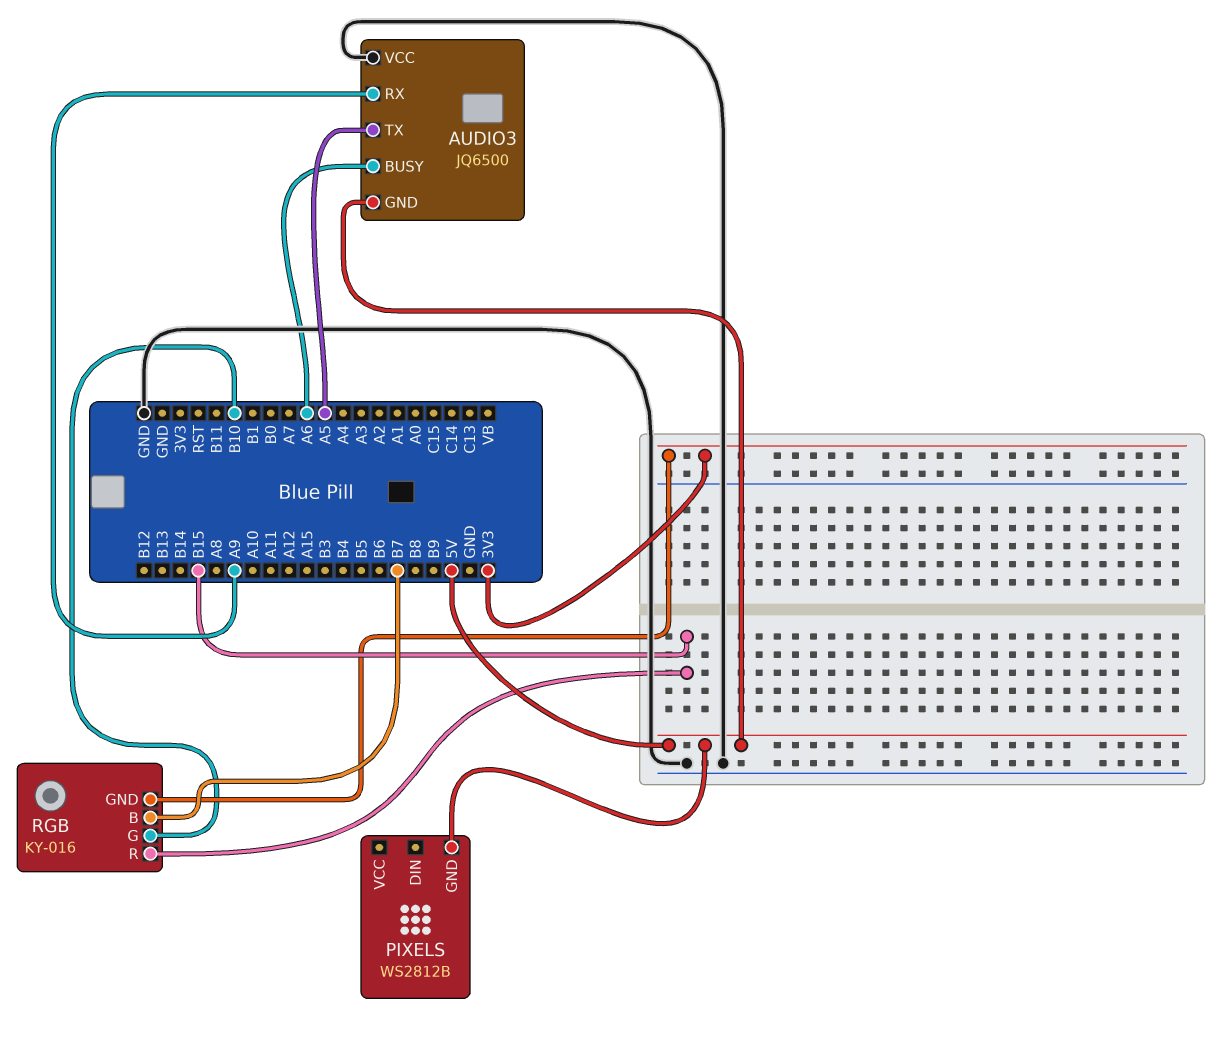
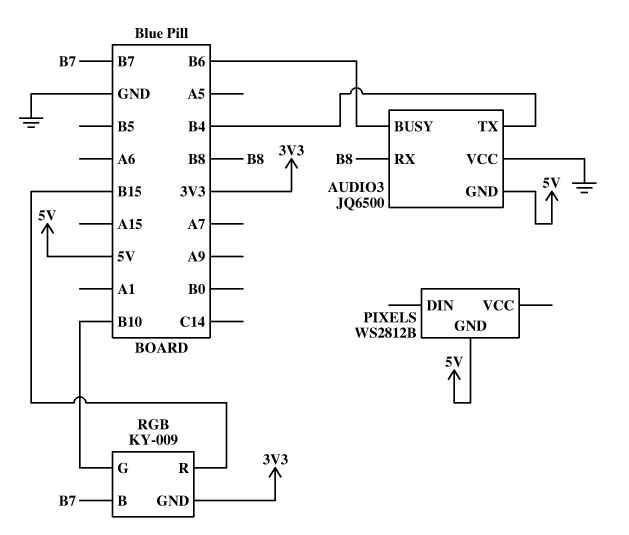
AUDIO3 pin BUSY: A6 -> B6
AUDIO3 pin RX: A9 -> B8
AUDIO3 pin TX: A5 -> B4
RGB: KY-016 -> KY-009

